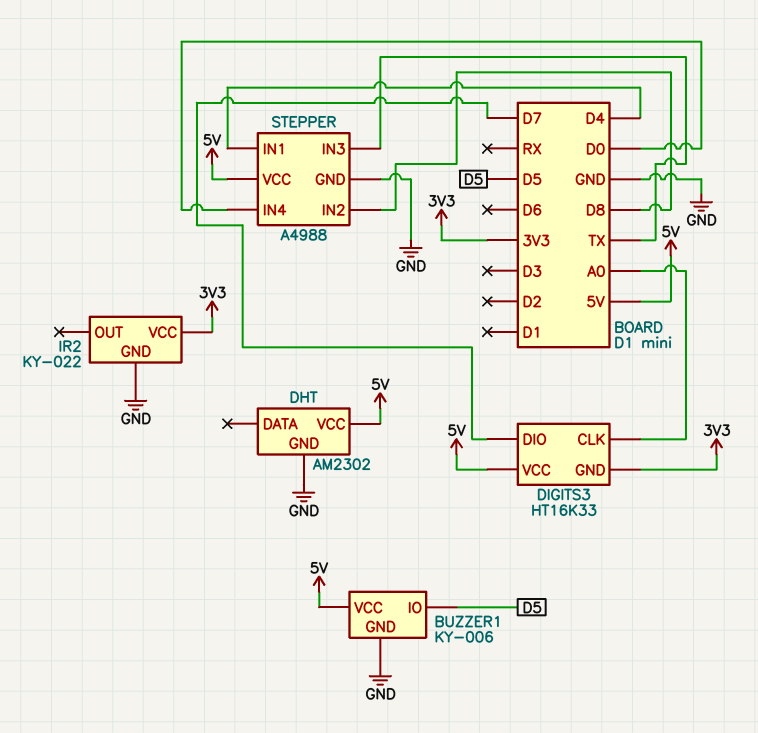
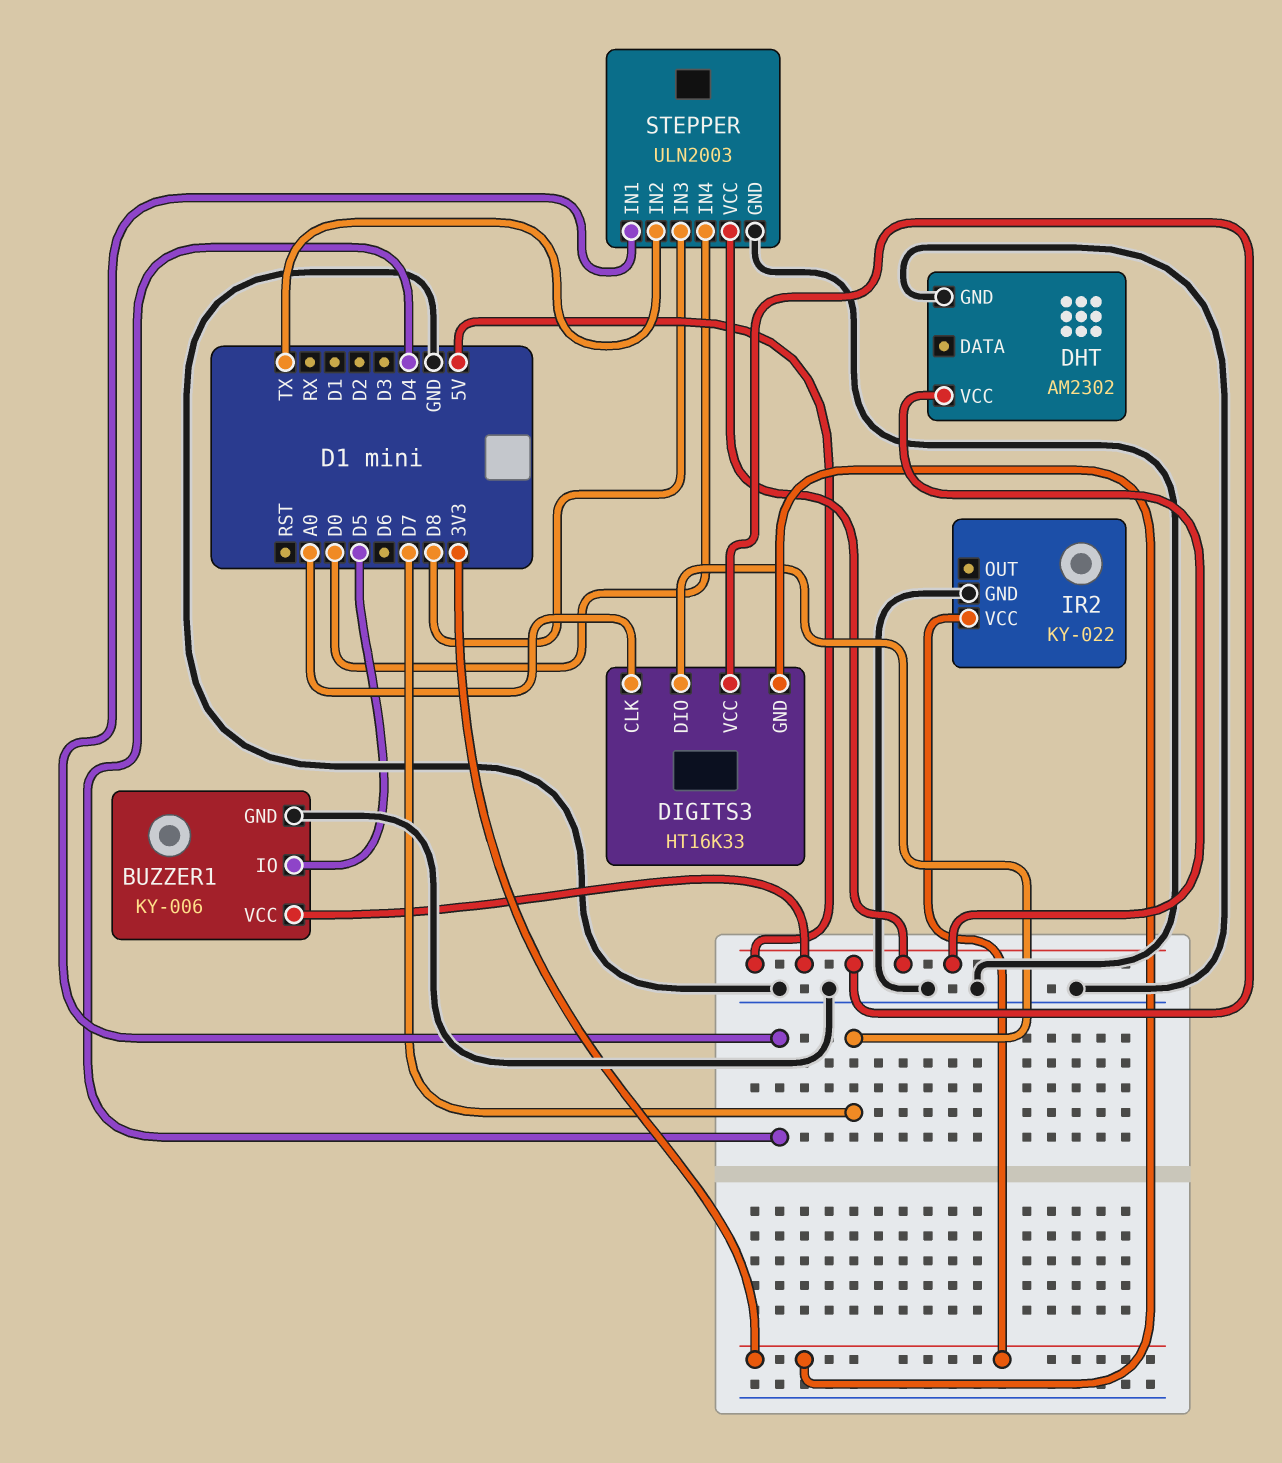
STEPPER: A4988 -> ULN2003
STEPPER pin IN2: D8 -> TX
STEPPER pin IN3: TX -> D8

